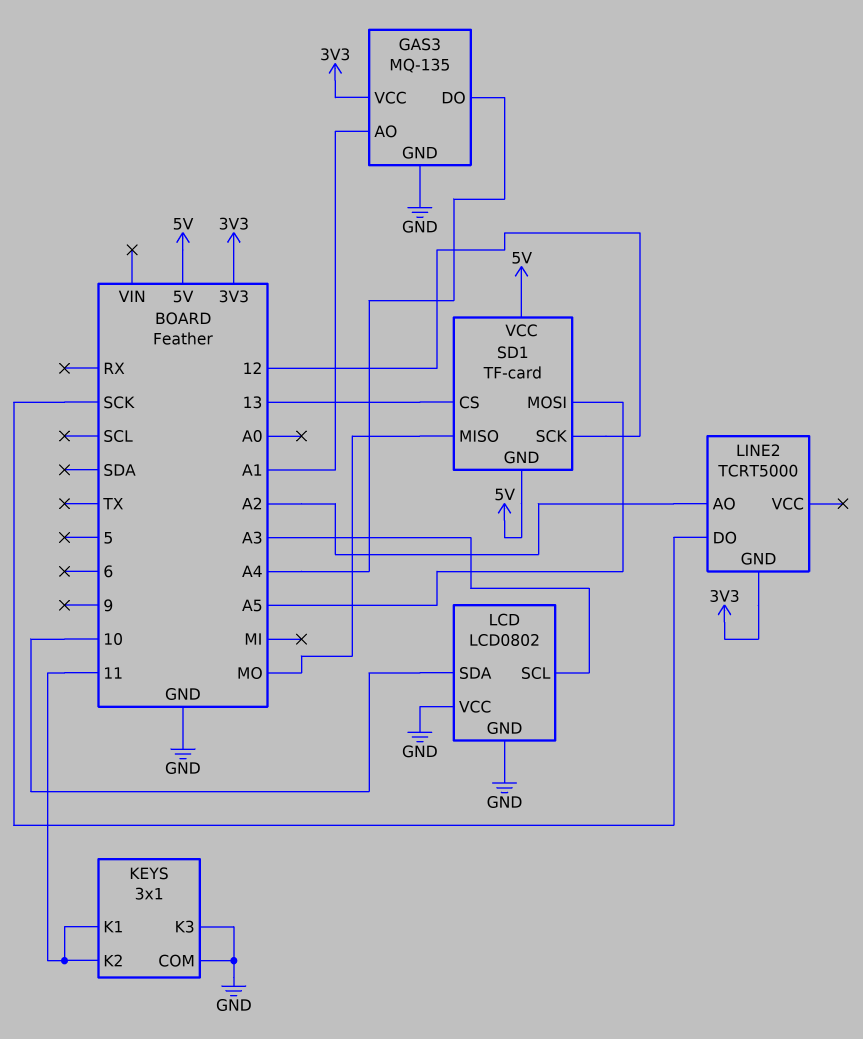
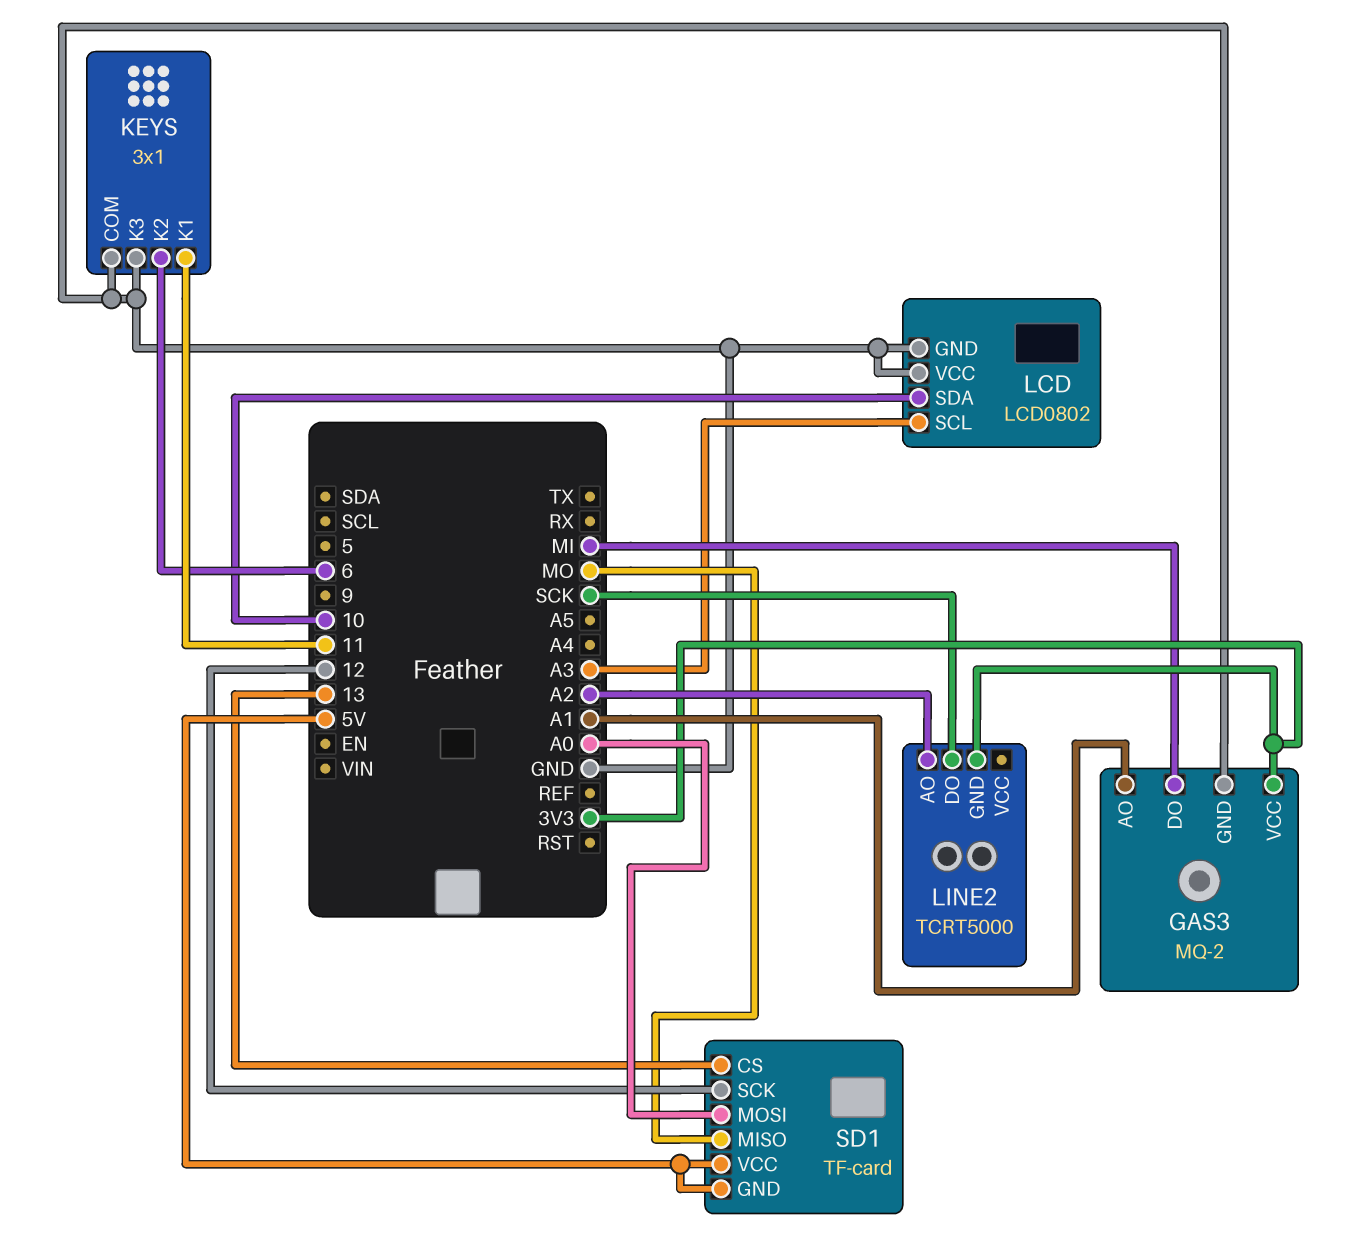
GAS3: MQ-135 -> MQ-2
GAS3 pin DO: A4 -> MI
KEYS pin K2: 11 -> 6
SD1 pin MOSI: A5 -> A0

